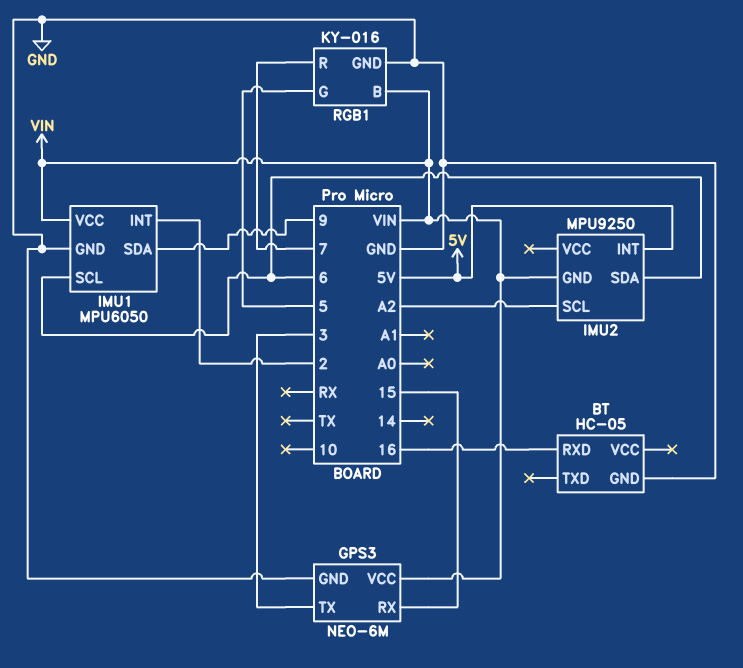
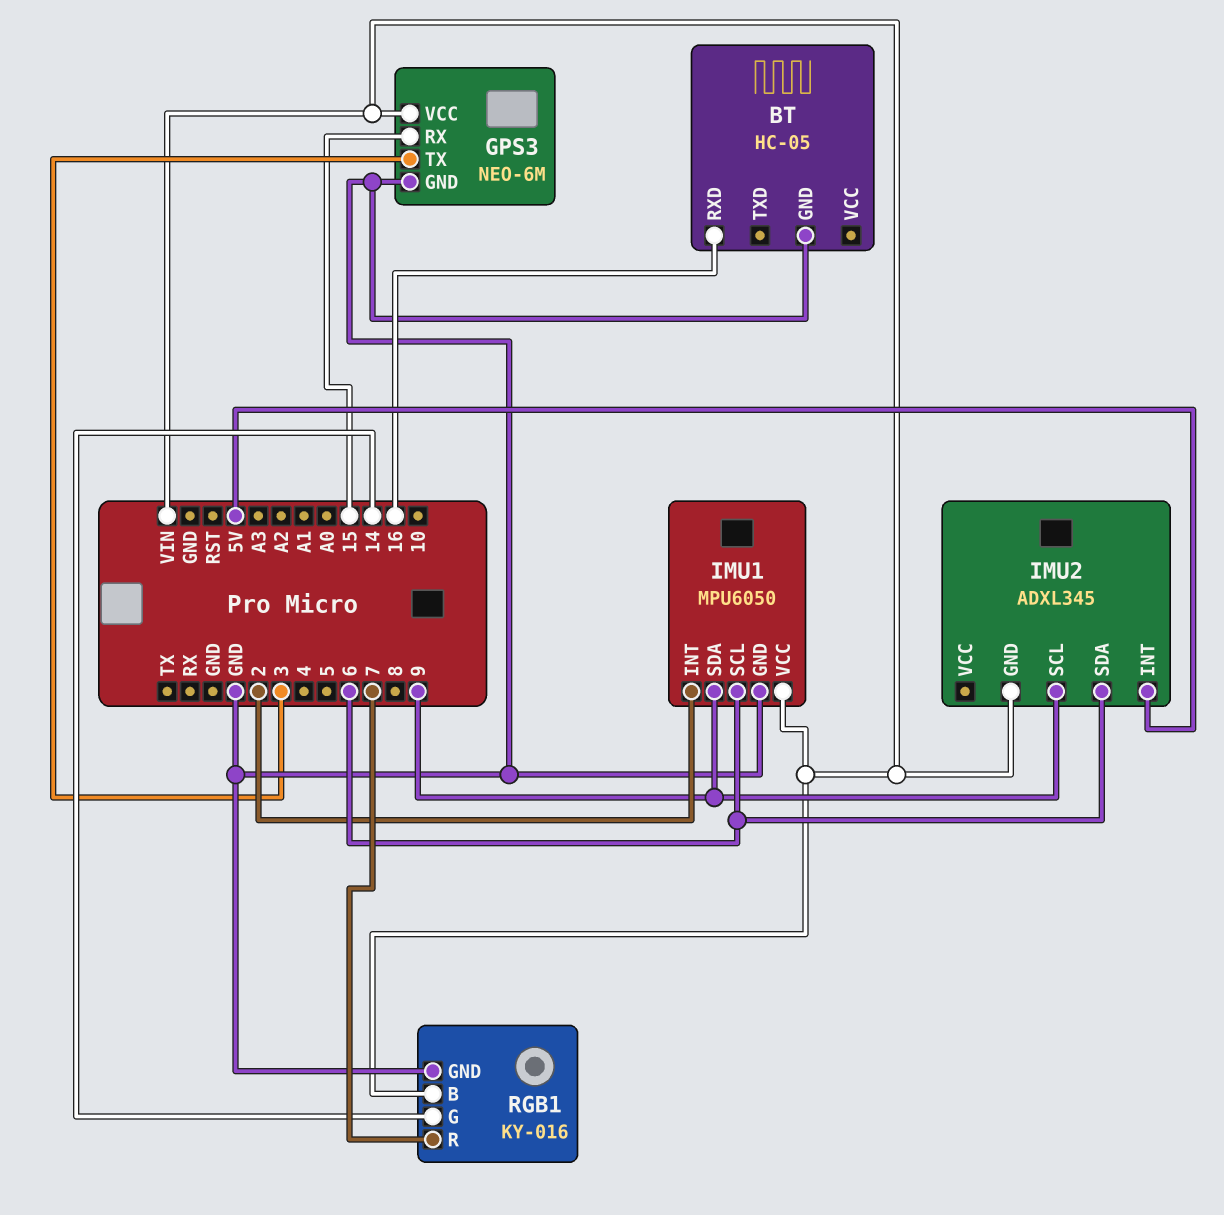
IMU2: MPU9250 -> ADXL345
IMU2 pin SCL: A2 -> 9
RGB1 pin G: 5 -> 14

